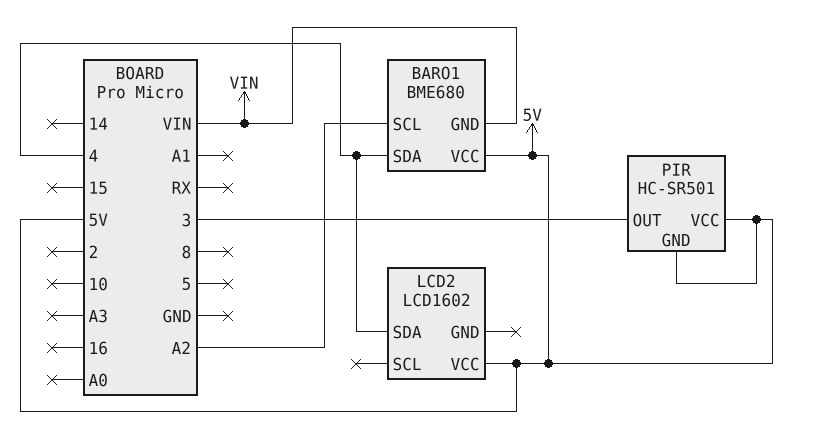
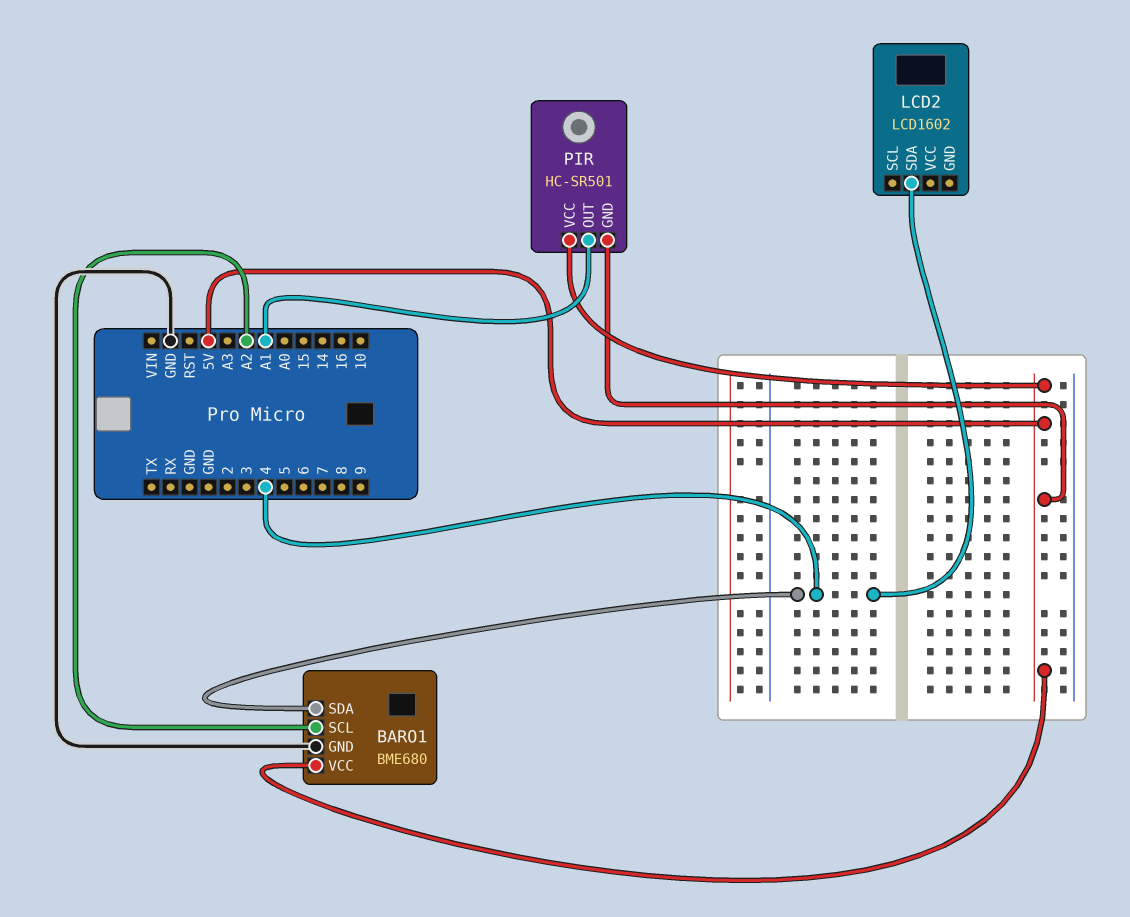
BARO1 pin GND: VIN -> GND
LCD2 pin VCC: 5V -> none
PIR pin OUT: 3 -> A1

